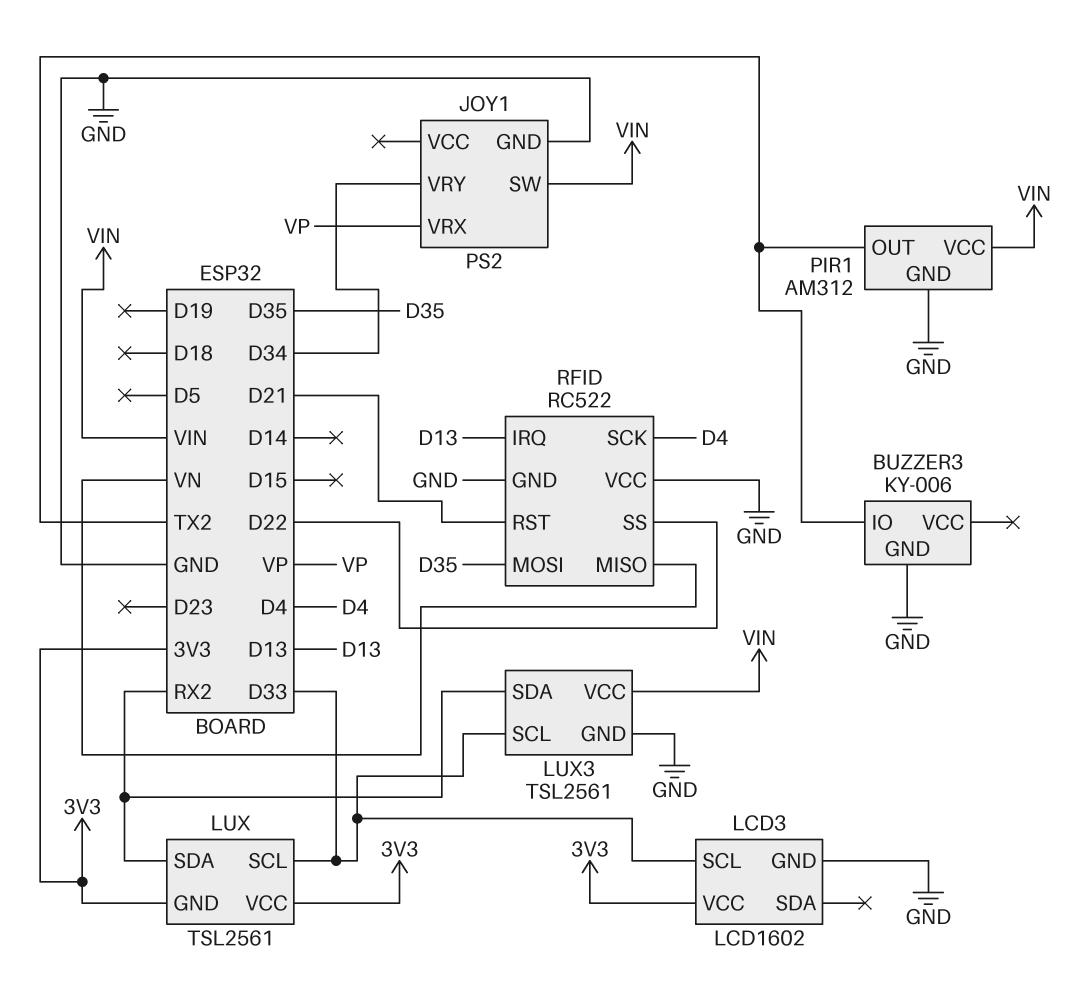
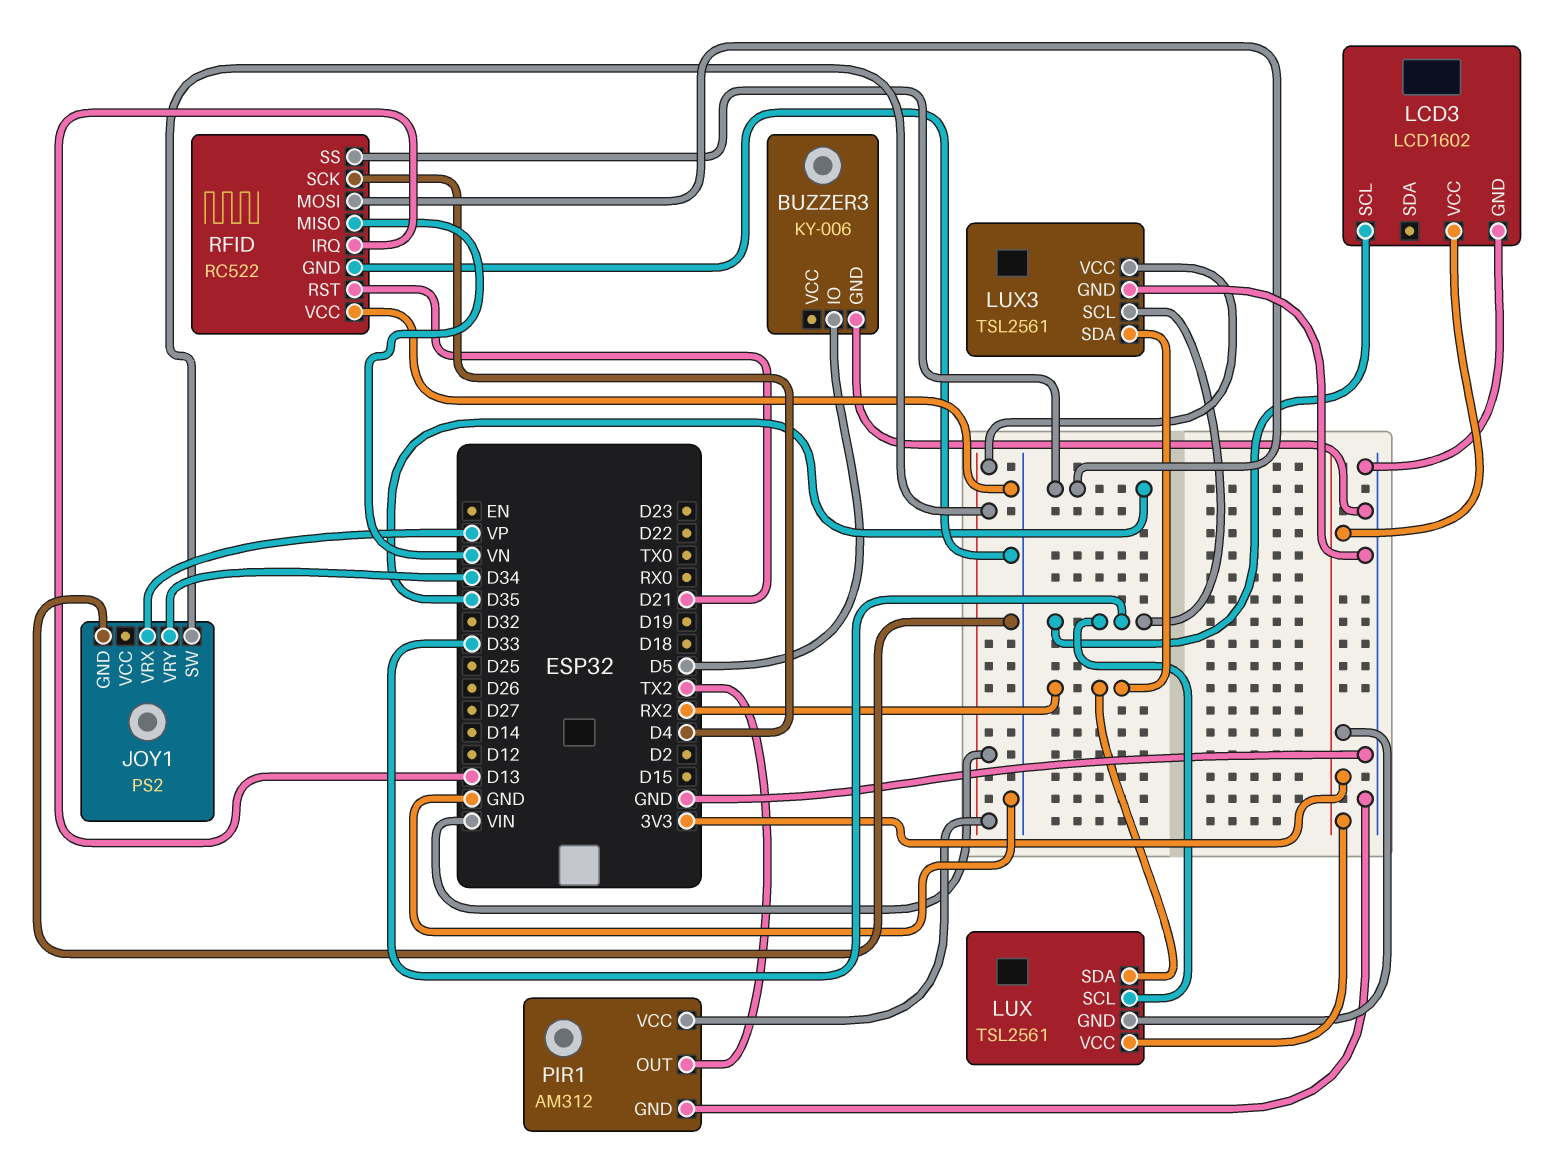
BUZZER3 pin IO: TX2 -> D5
RFID pin SS: D22 -> D35

